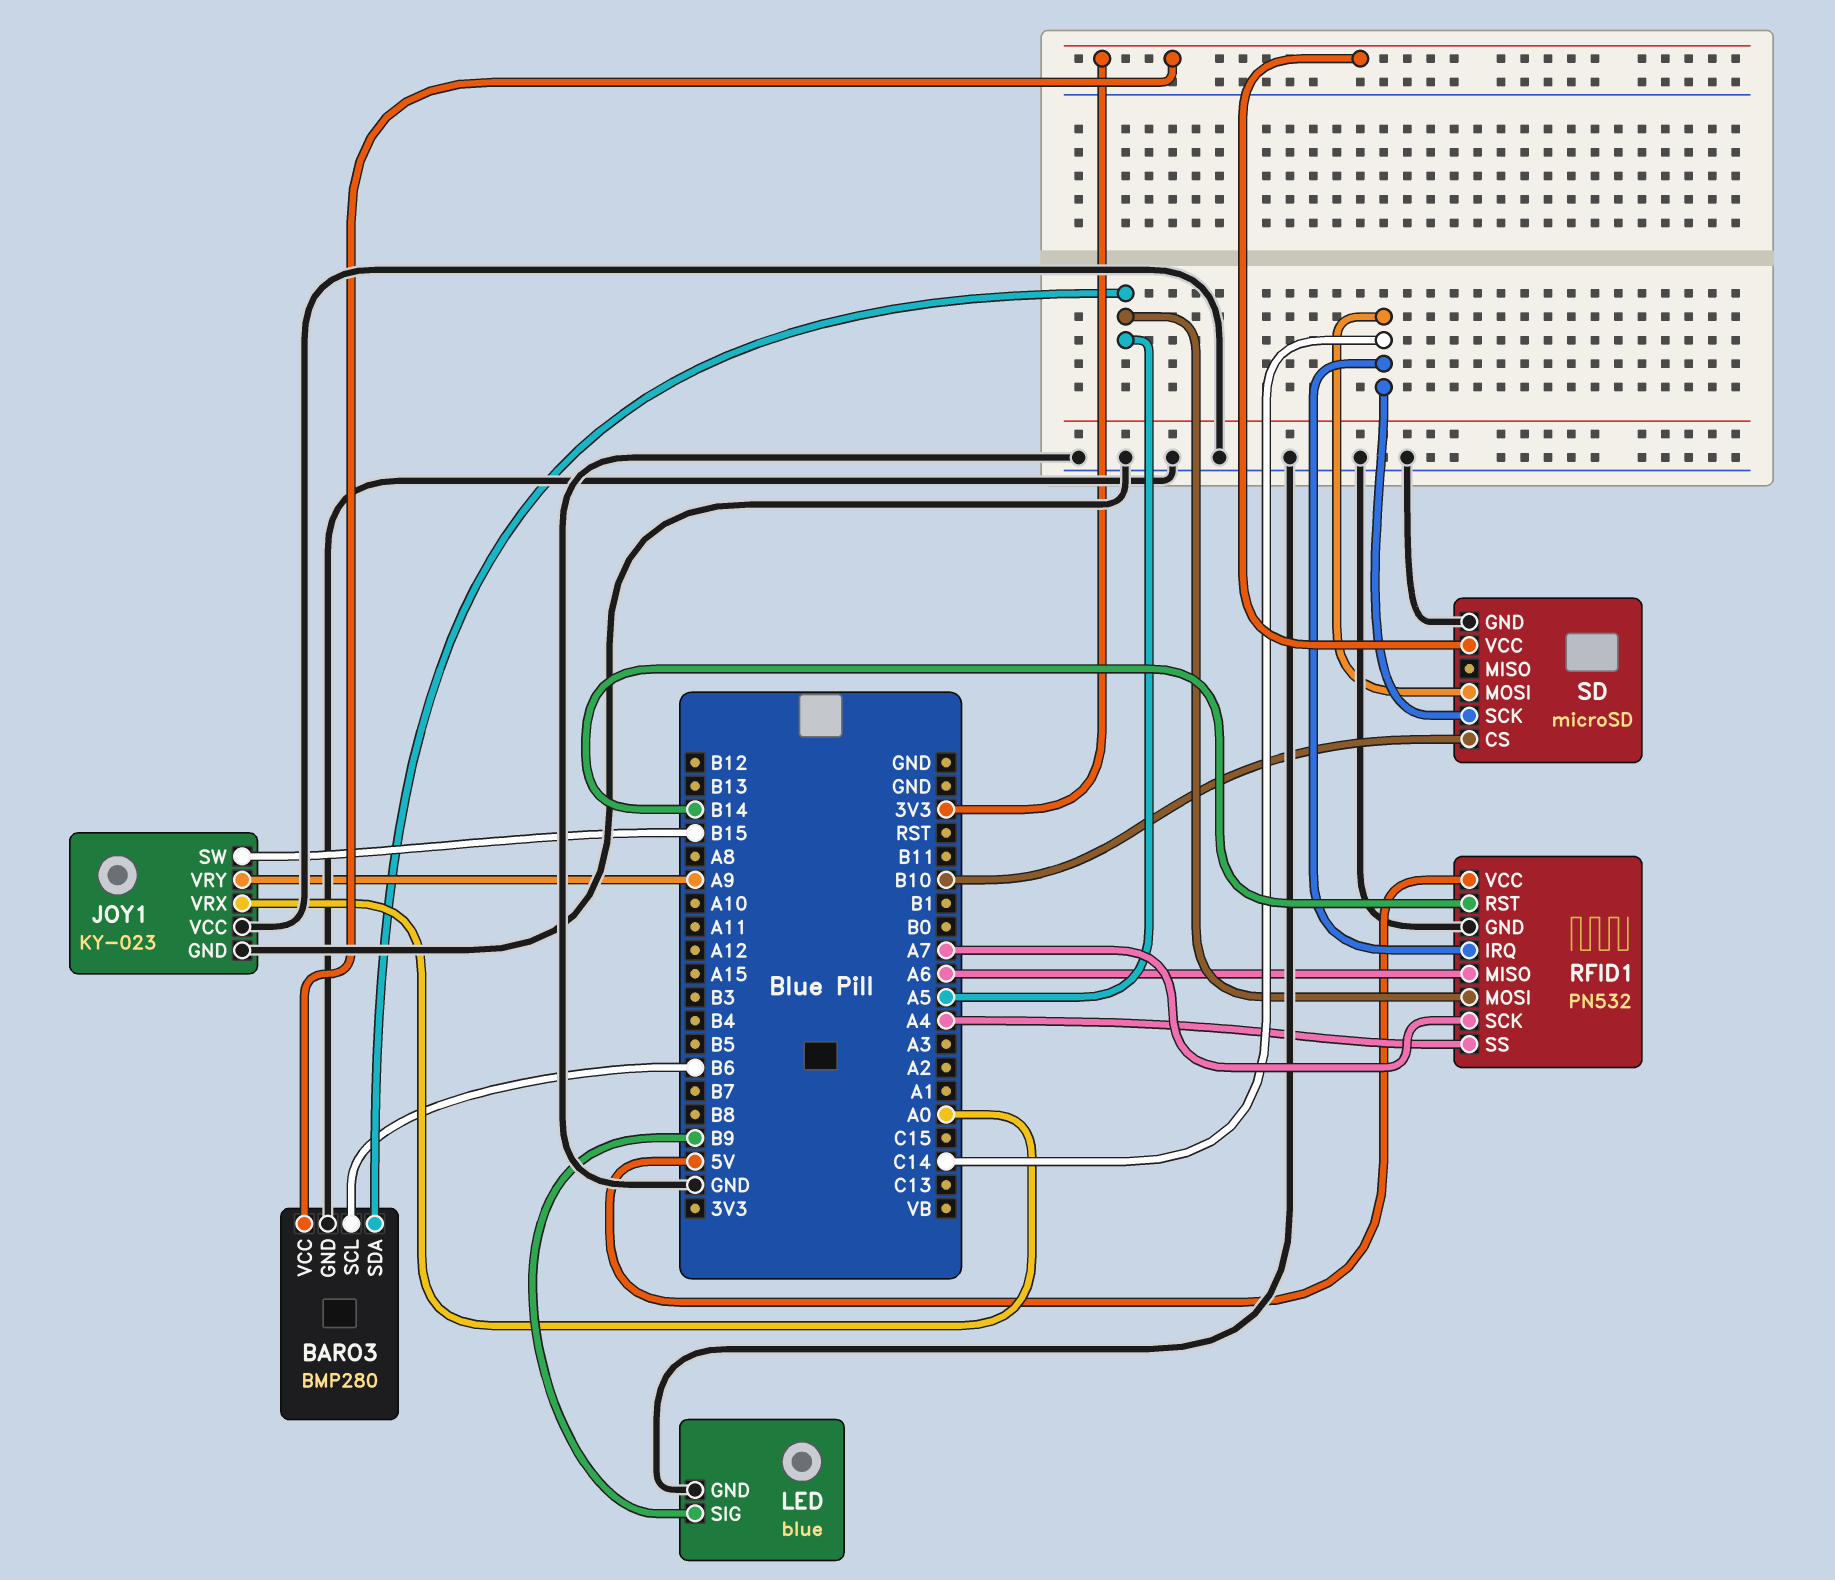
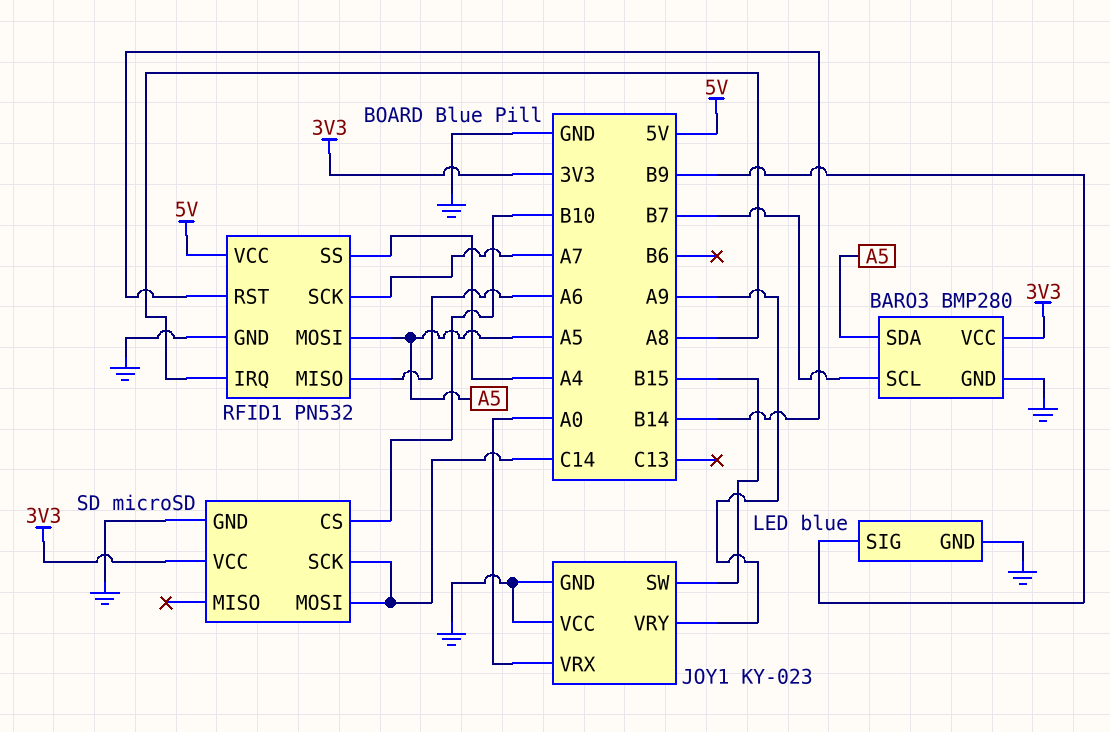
BARO3 pin SCL: B6 -> B7
RFID1 pin IRQ: C14 -> A8

